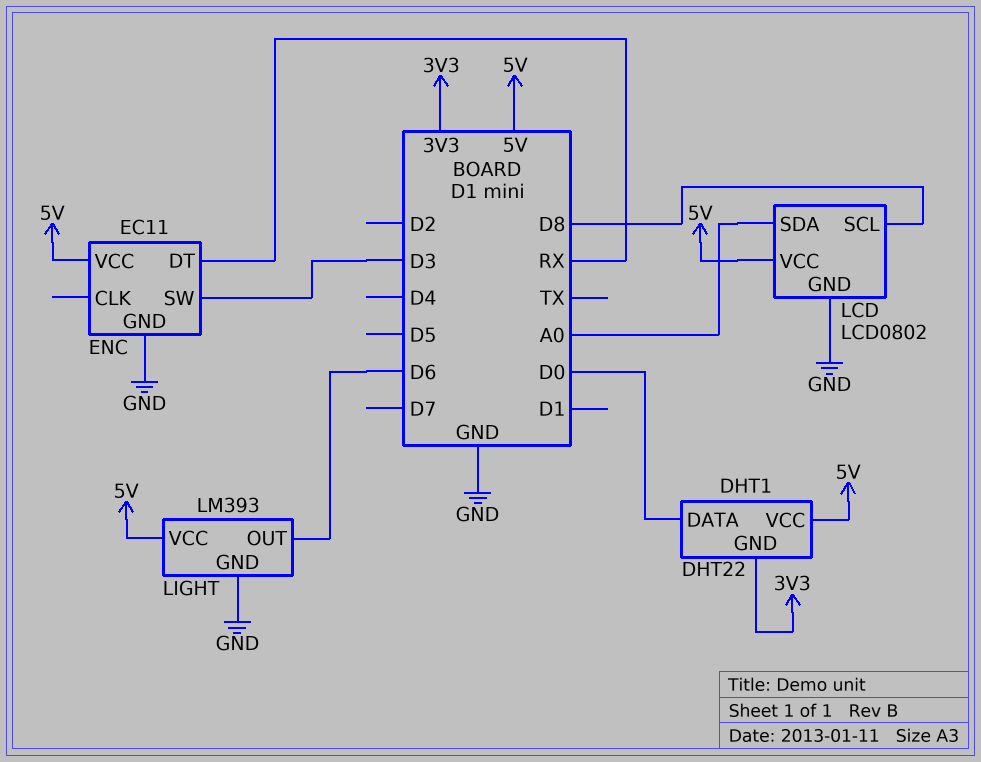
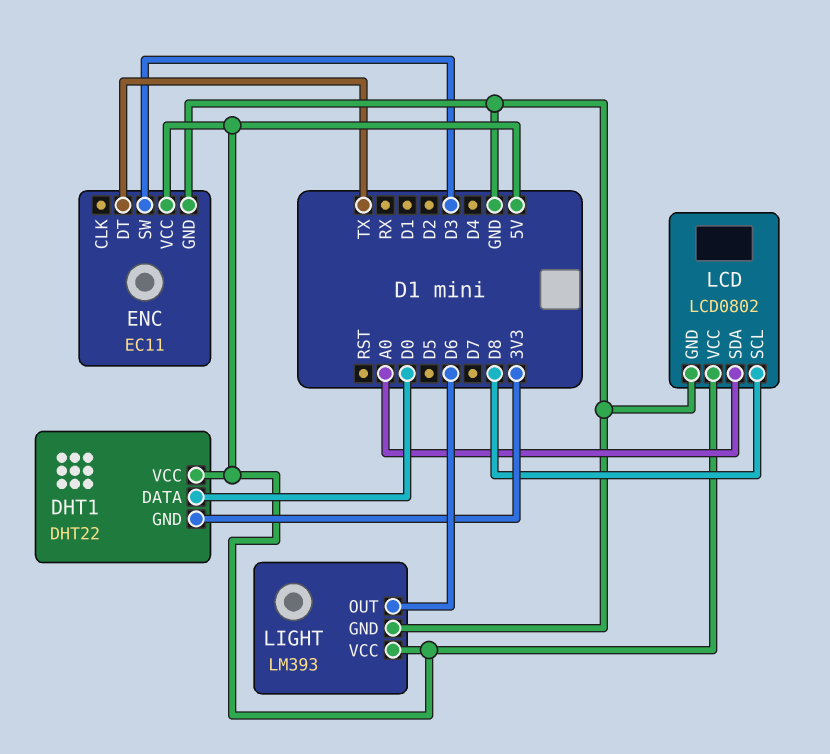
ENC pin DT: RX -> TX

